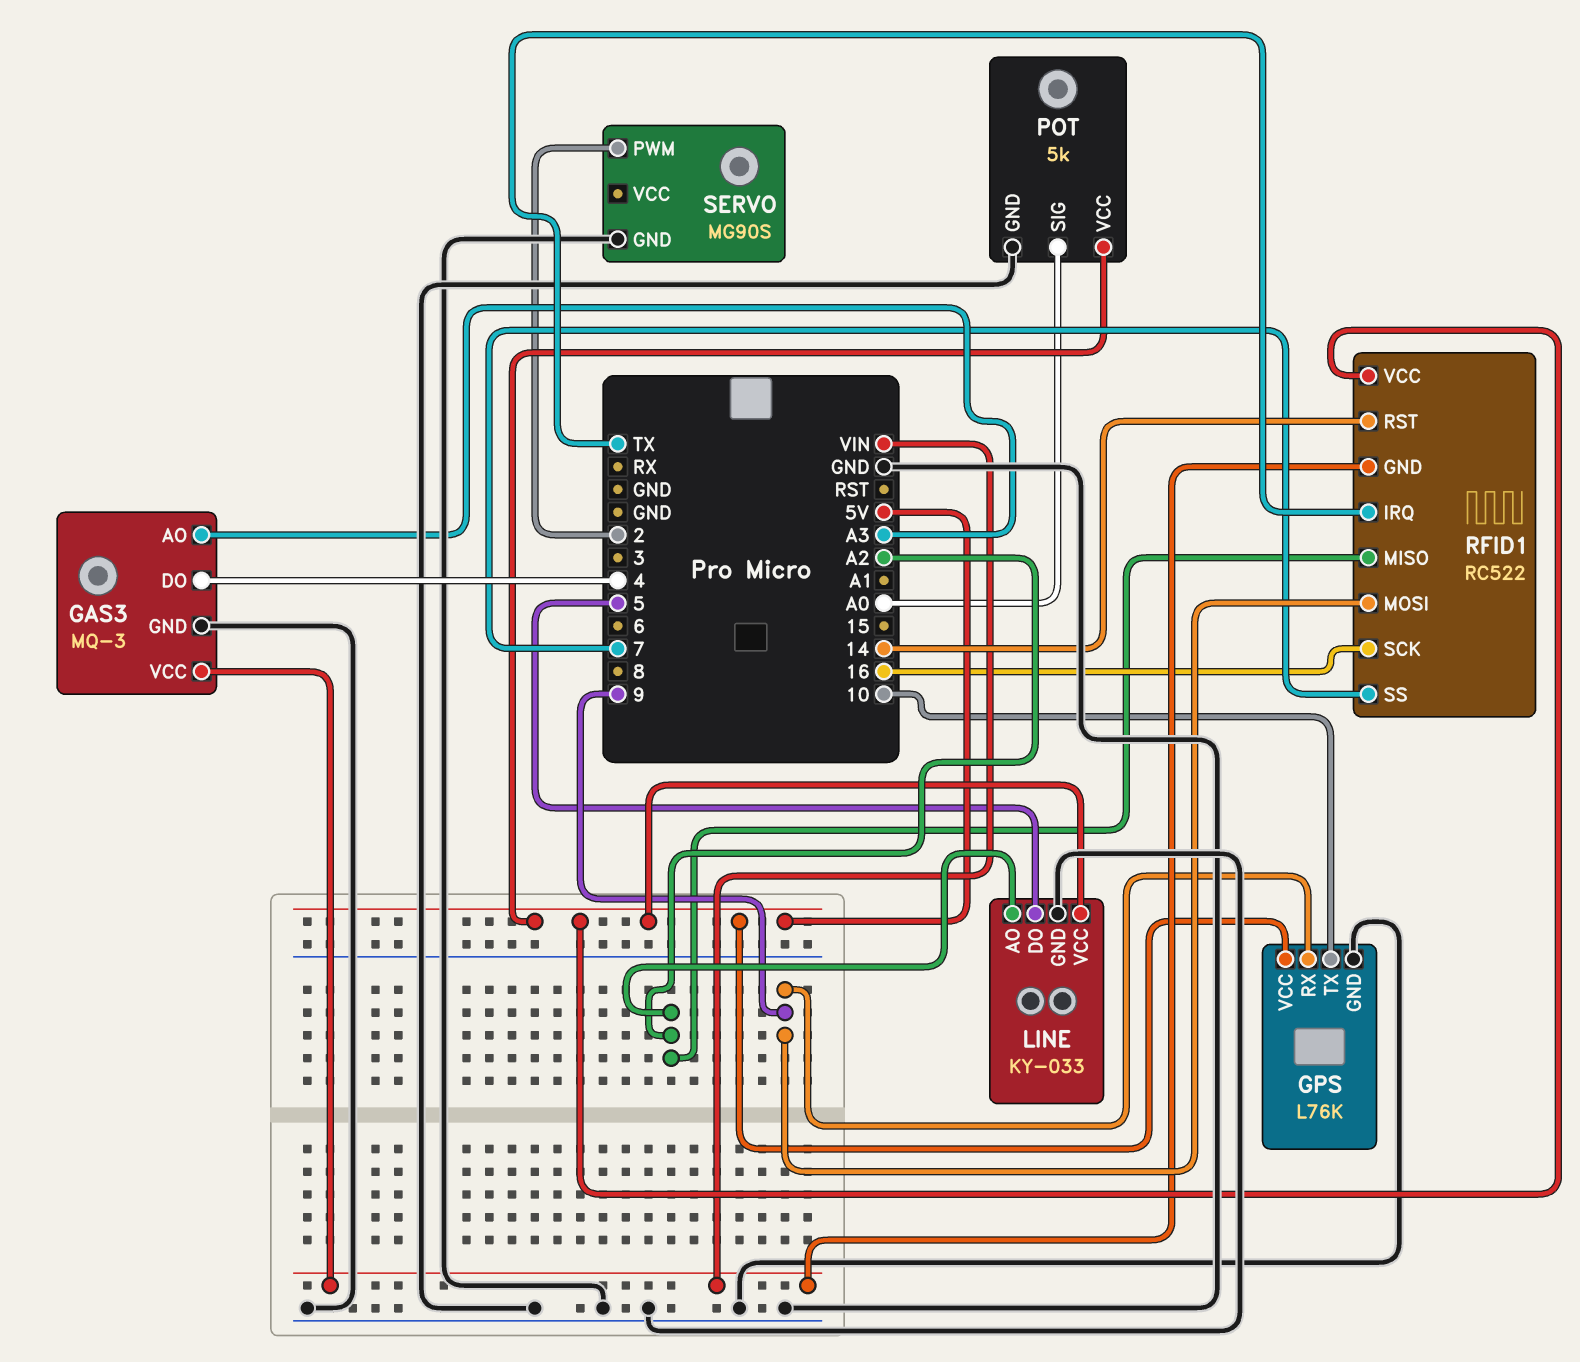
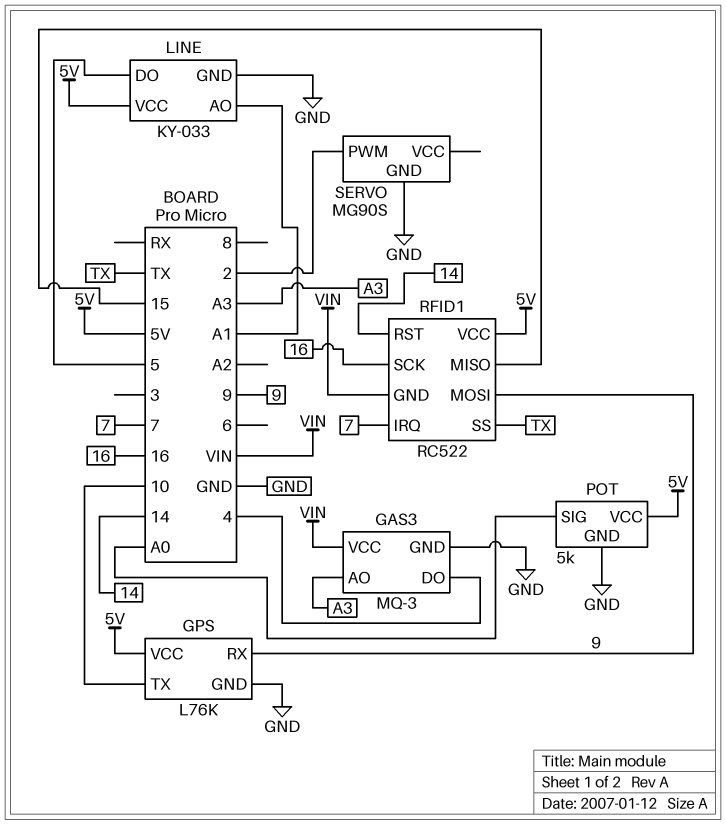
LINE pin AO: A2 -> A1
RFID1 pin IRQ: TX -> 7
RFID1 pin MISO: A2 -> 15
RFID1 pin SS: 7 -> TX

